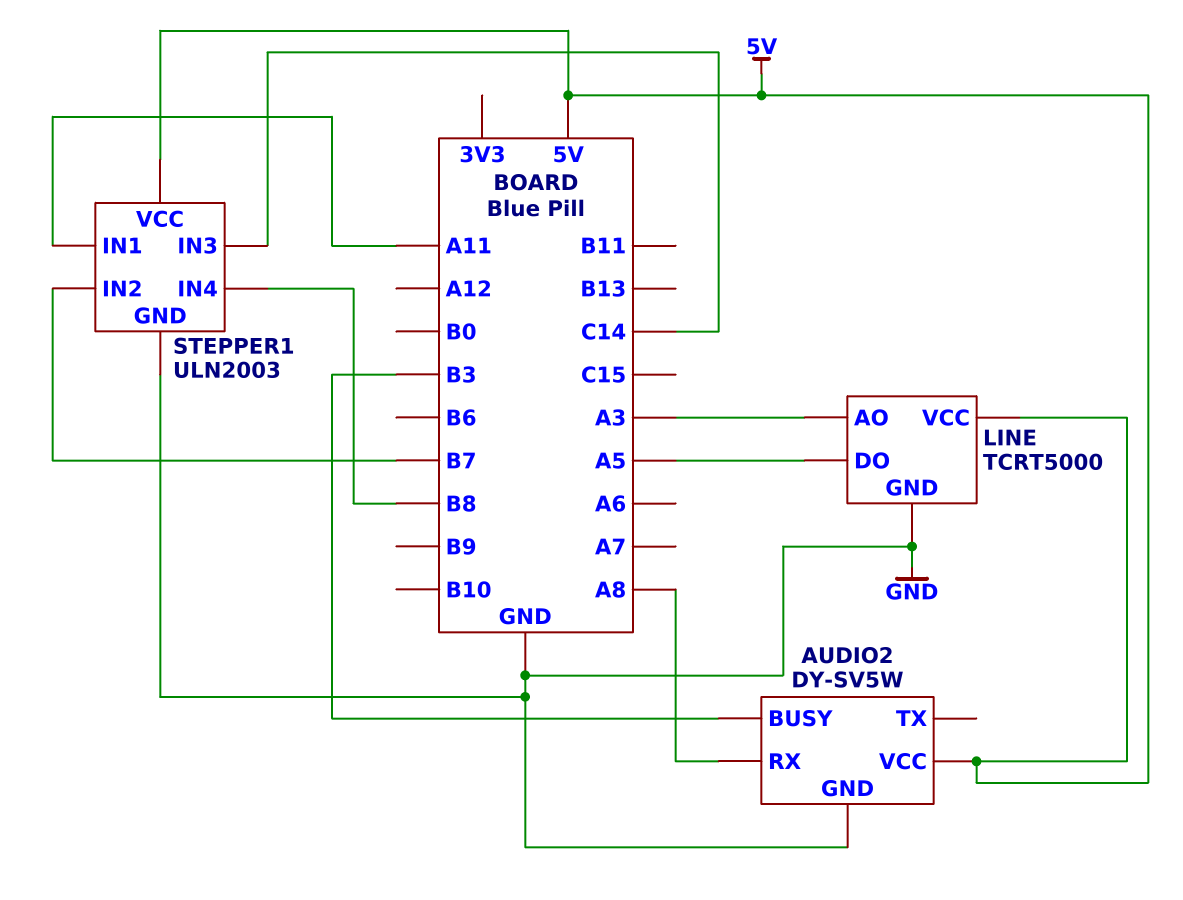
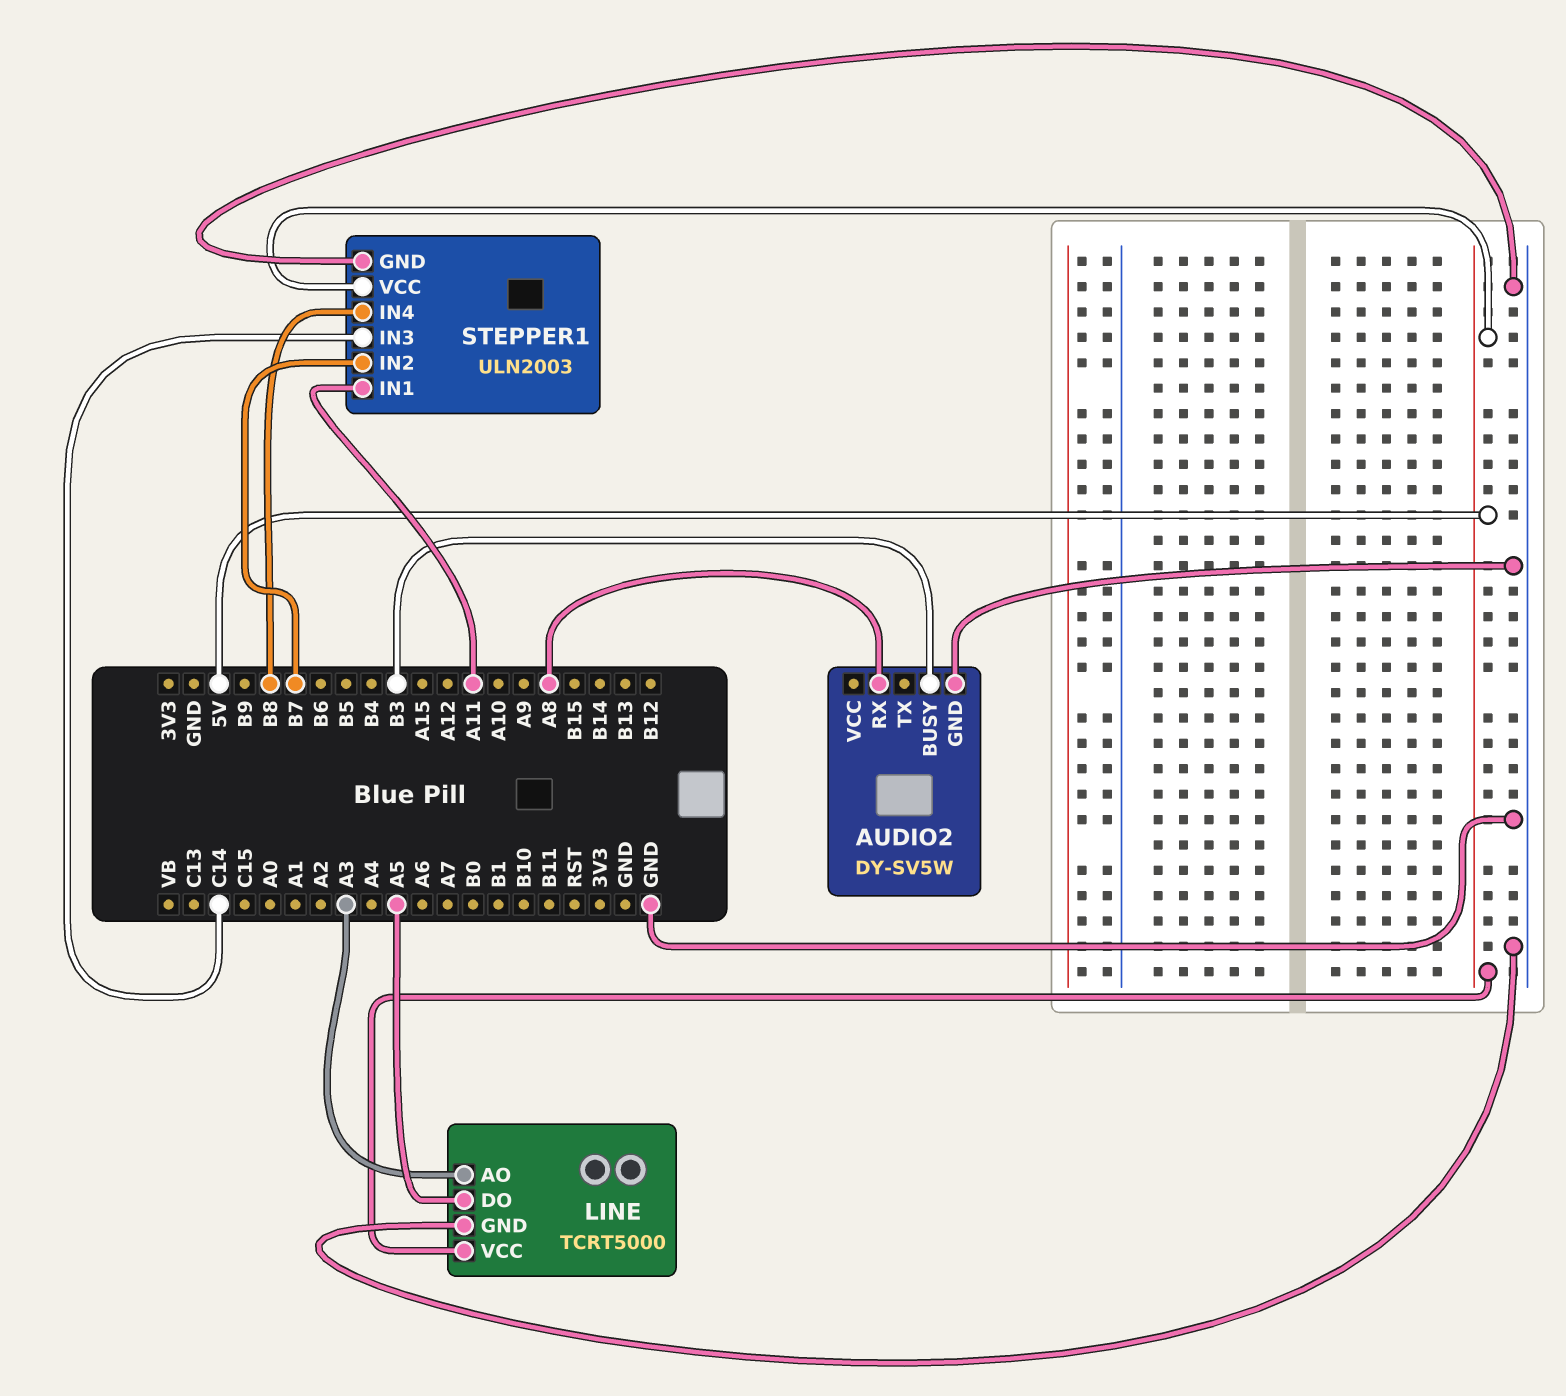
AUDIO2 pin VCC: 5V -> none

